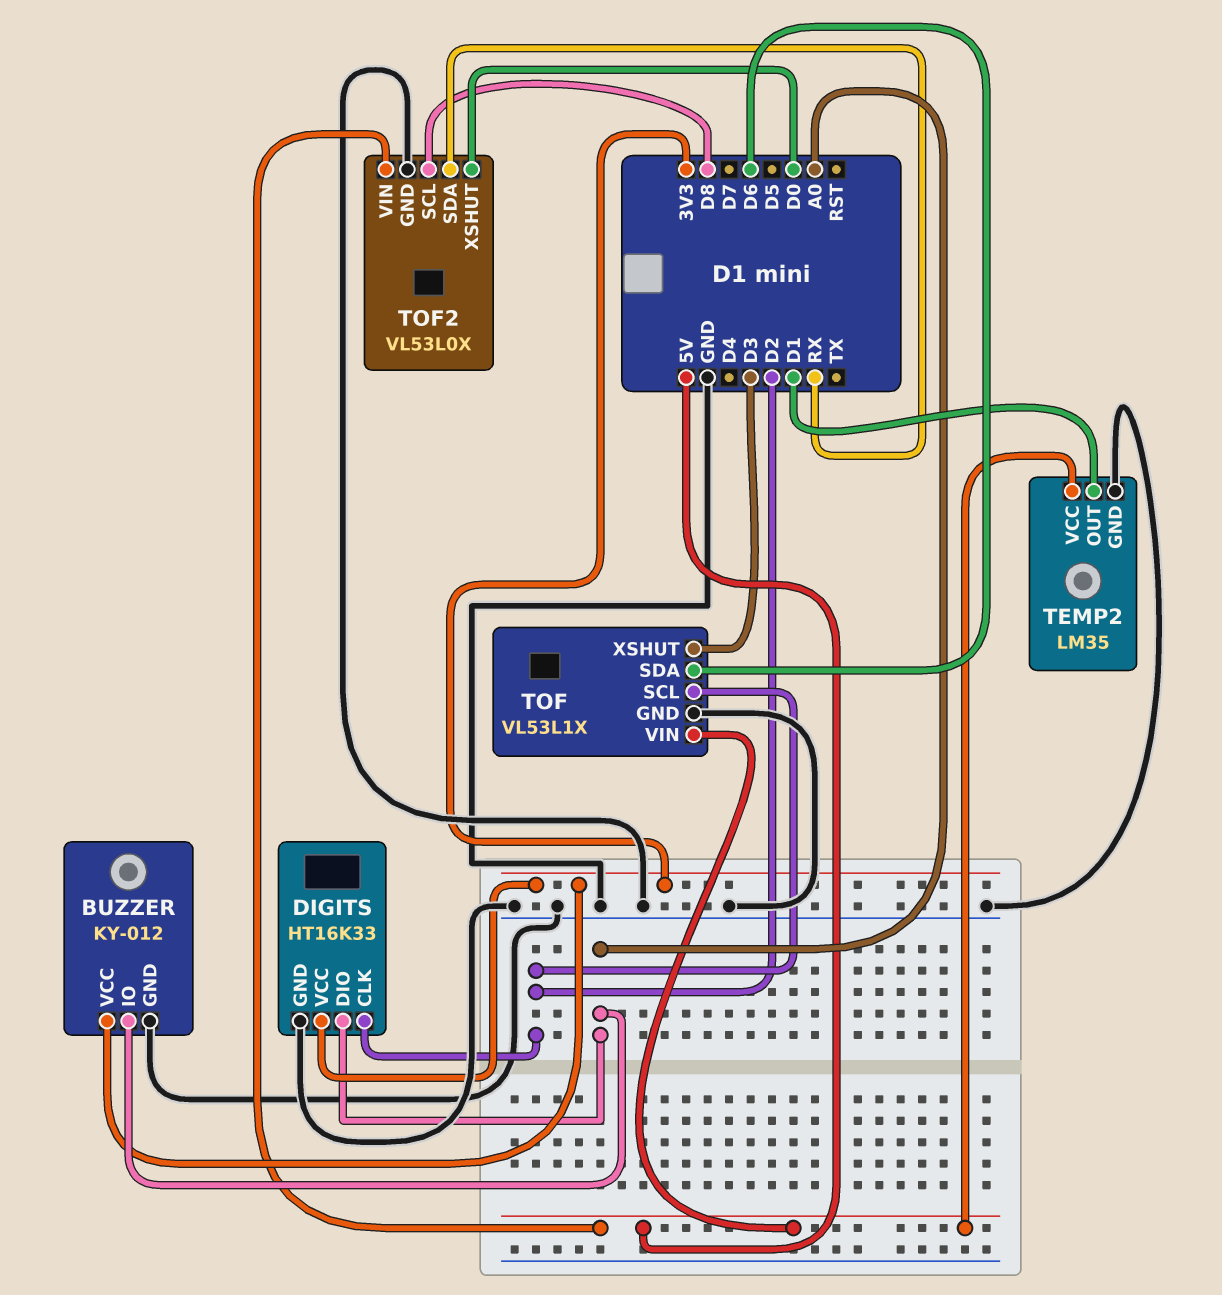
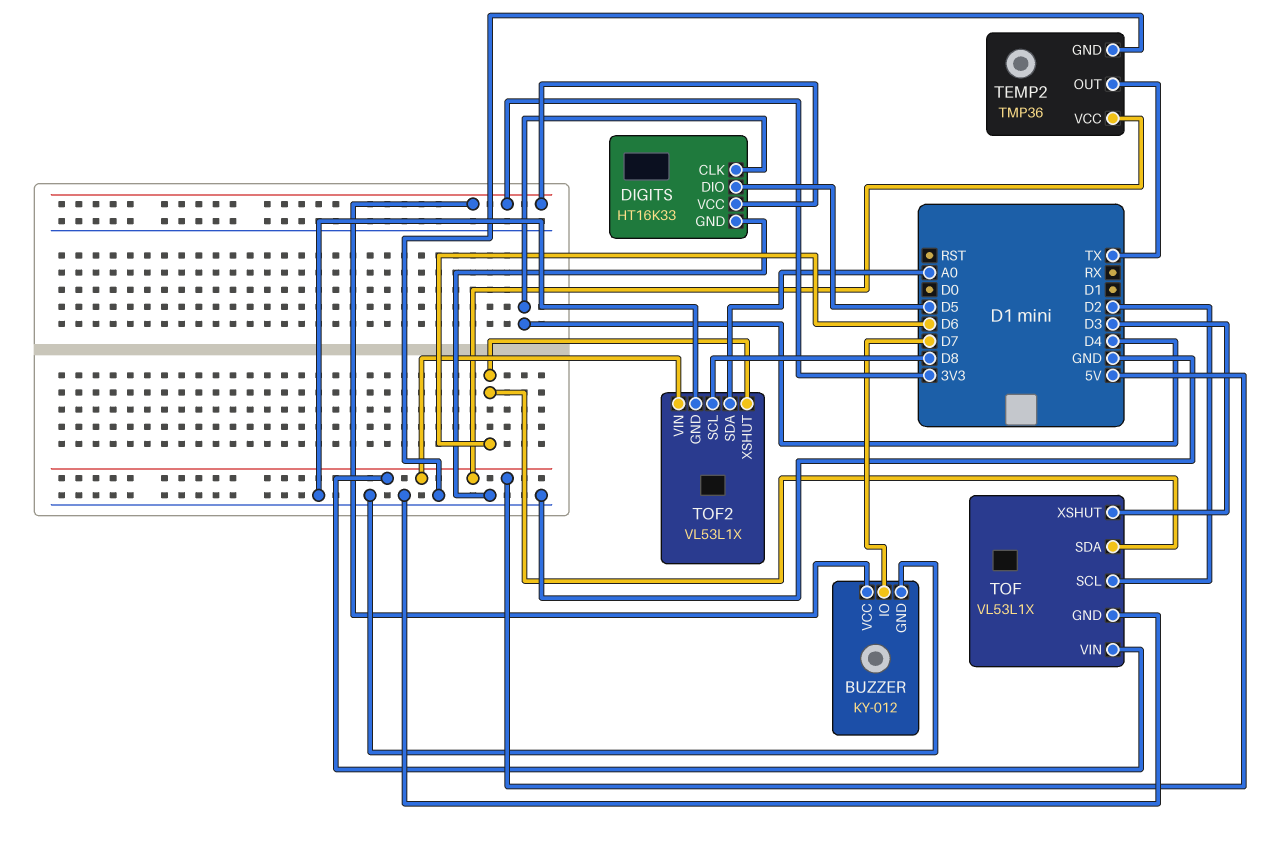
BUZZER pin IO: A0 -> D7
DIGITS pin CLK: D2 -> D4
DIGITS pin DIO: A0 -> D5
TEMP2: LM35 -> TMP36
TEMP2 pin OUT: D1 -> TX
TOF2: VL53L0X -> VL53L1X
TOF2 pin SDA: RX -> A0
TOF2 pin XSHUT: D0 -> D6

